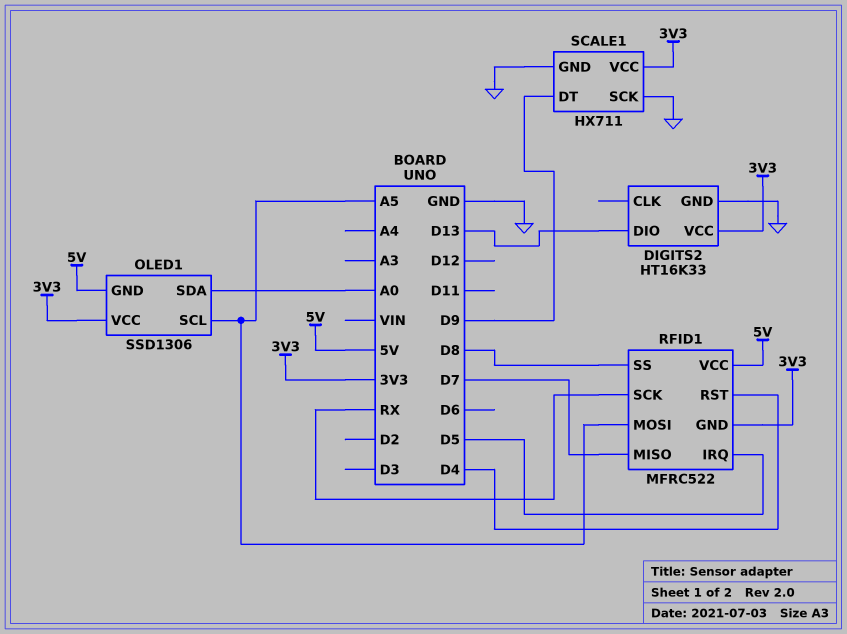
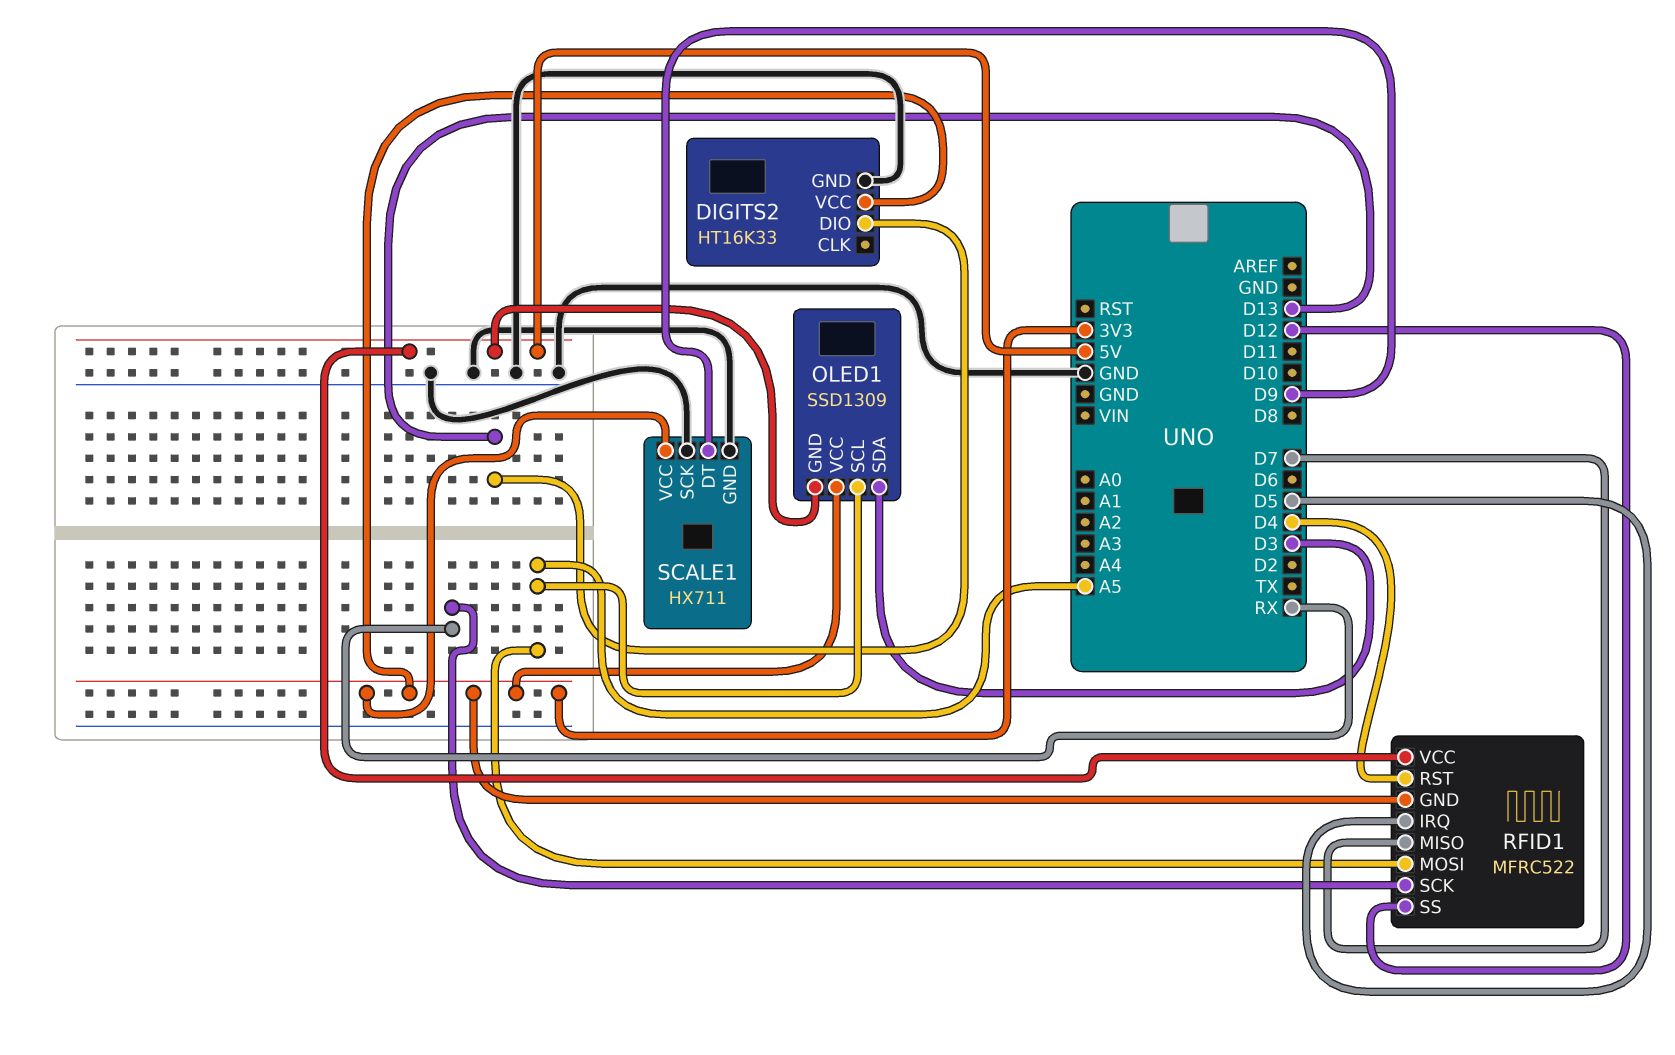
OLED1: SSD1306 -> SSD1309
OLED1 pin SDA: A0 -> D3
RFID1 pin SS: D8 -> D12

